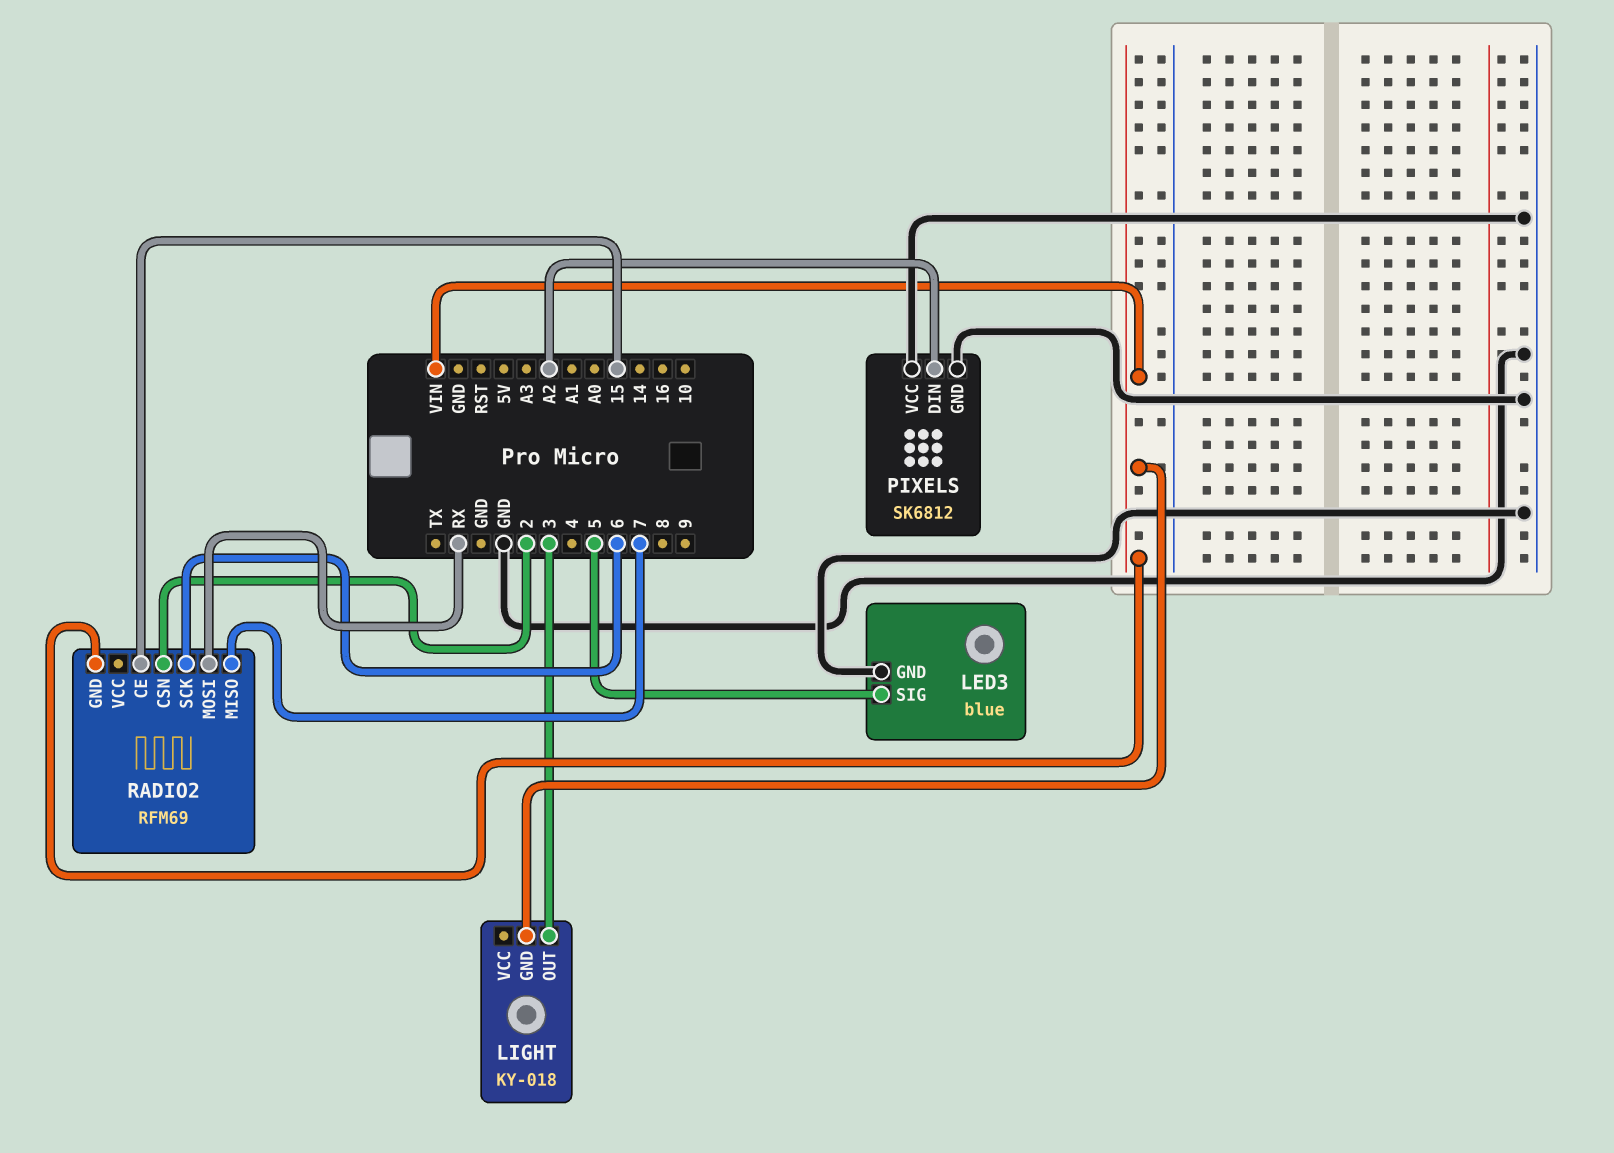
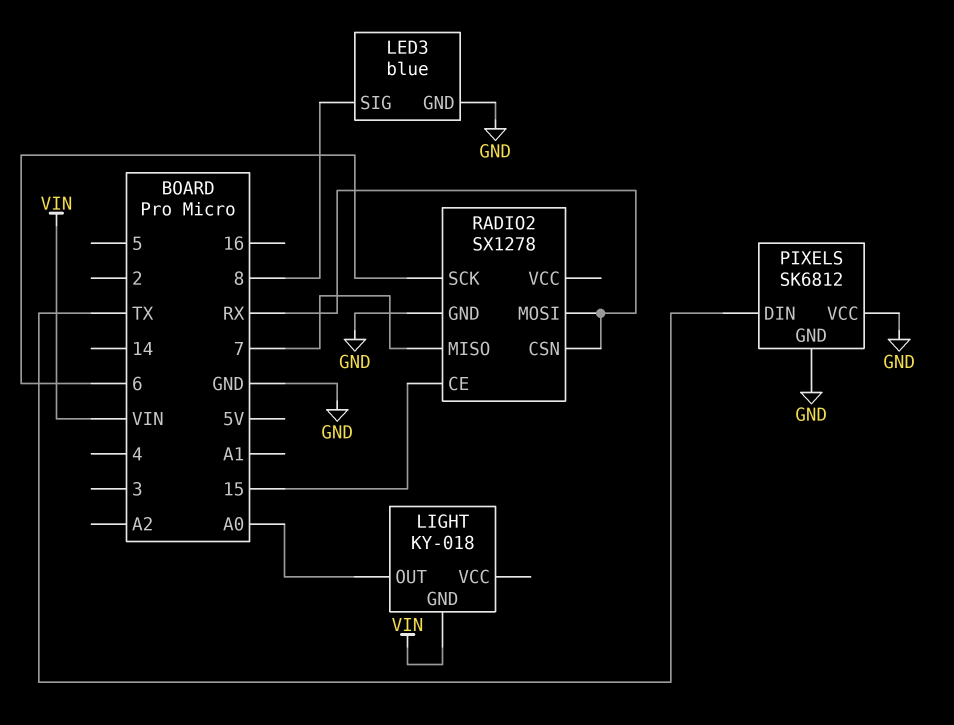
LED3 pin SIG: 5 -> 8
LIGHT pin OUT: 3 -> A0
PIXELS pin DIN: A2 -> TX
RADIO2: RFM69 -> SX1278
RADIO2 pin CSN: 2 -> RX
RADIO2 pin GND: VIN -> GND

